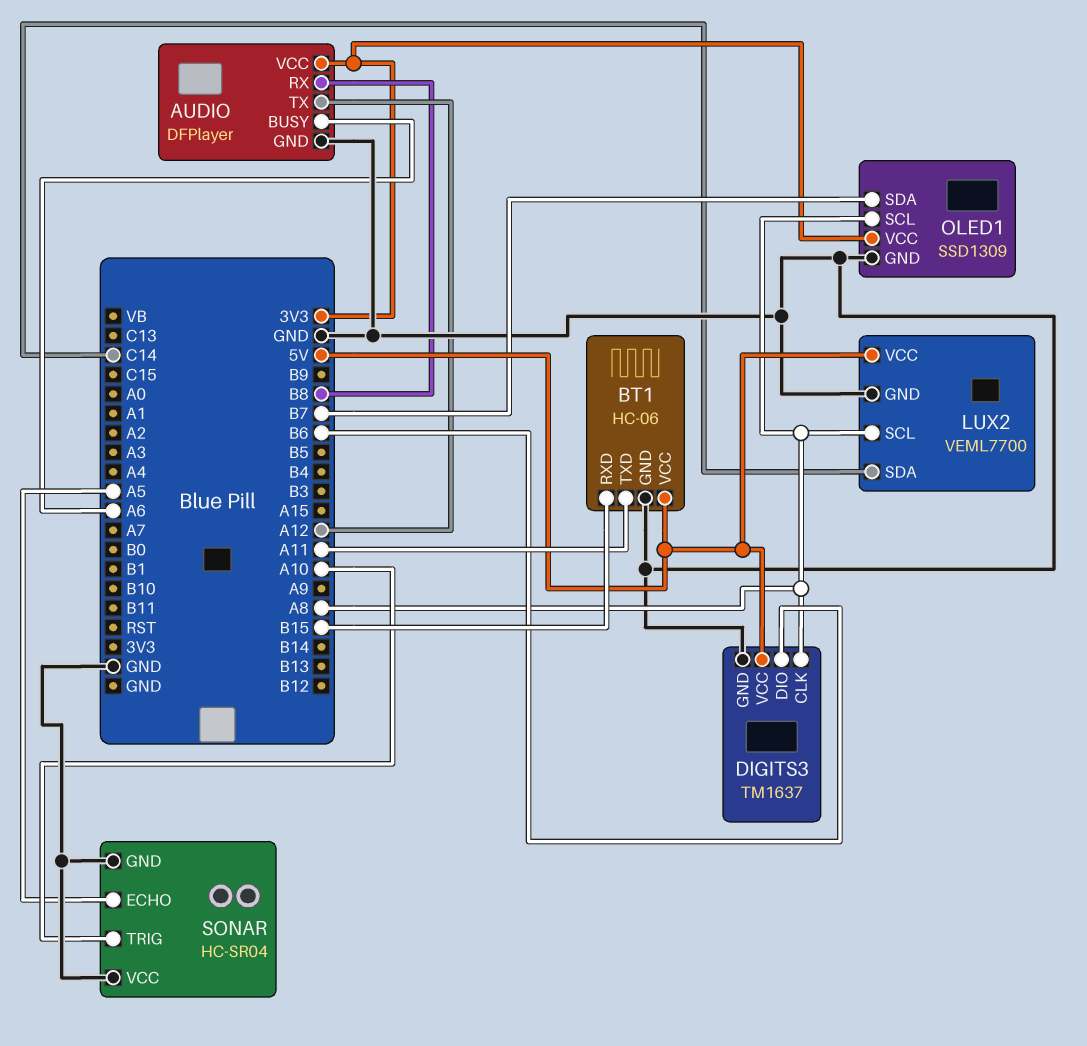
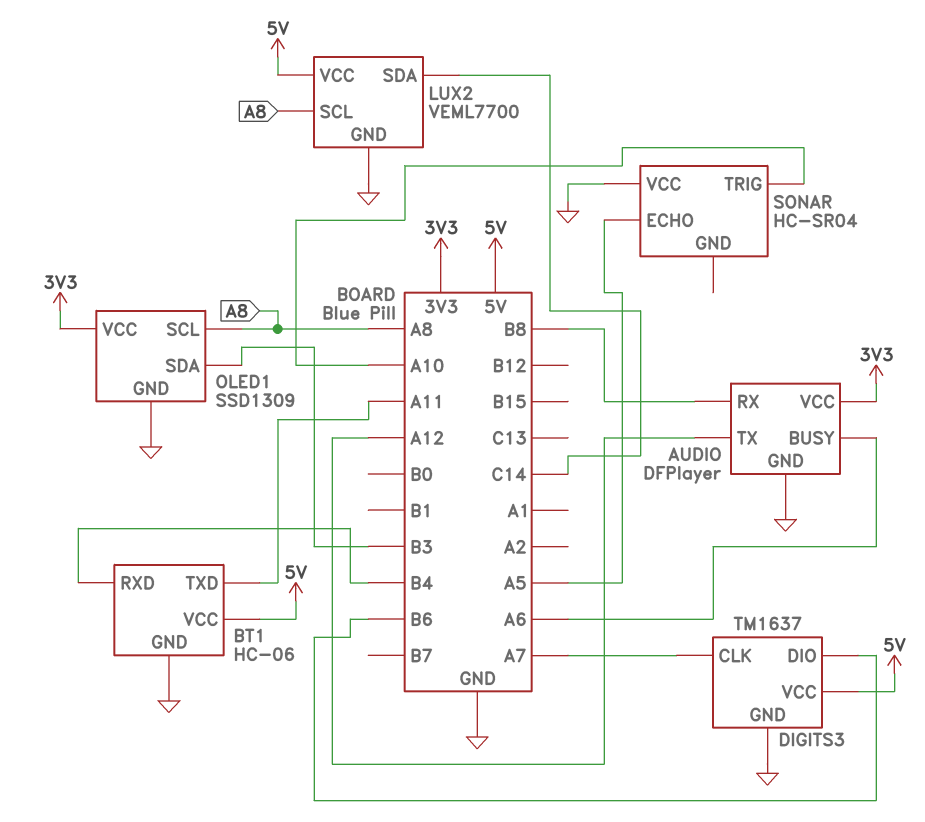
BT1 pin RXD: B15 -> B4
DIGITS3 pin CLK: A8 -> A7
OLED1 pin SDA: B7 -> B3
SONAR pin GND: GND -> none

